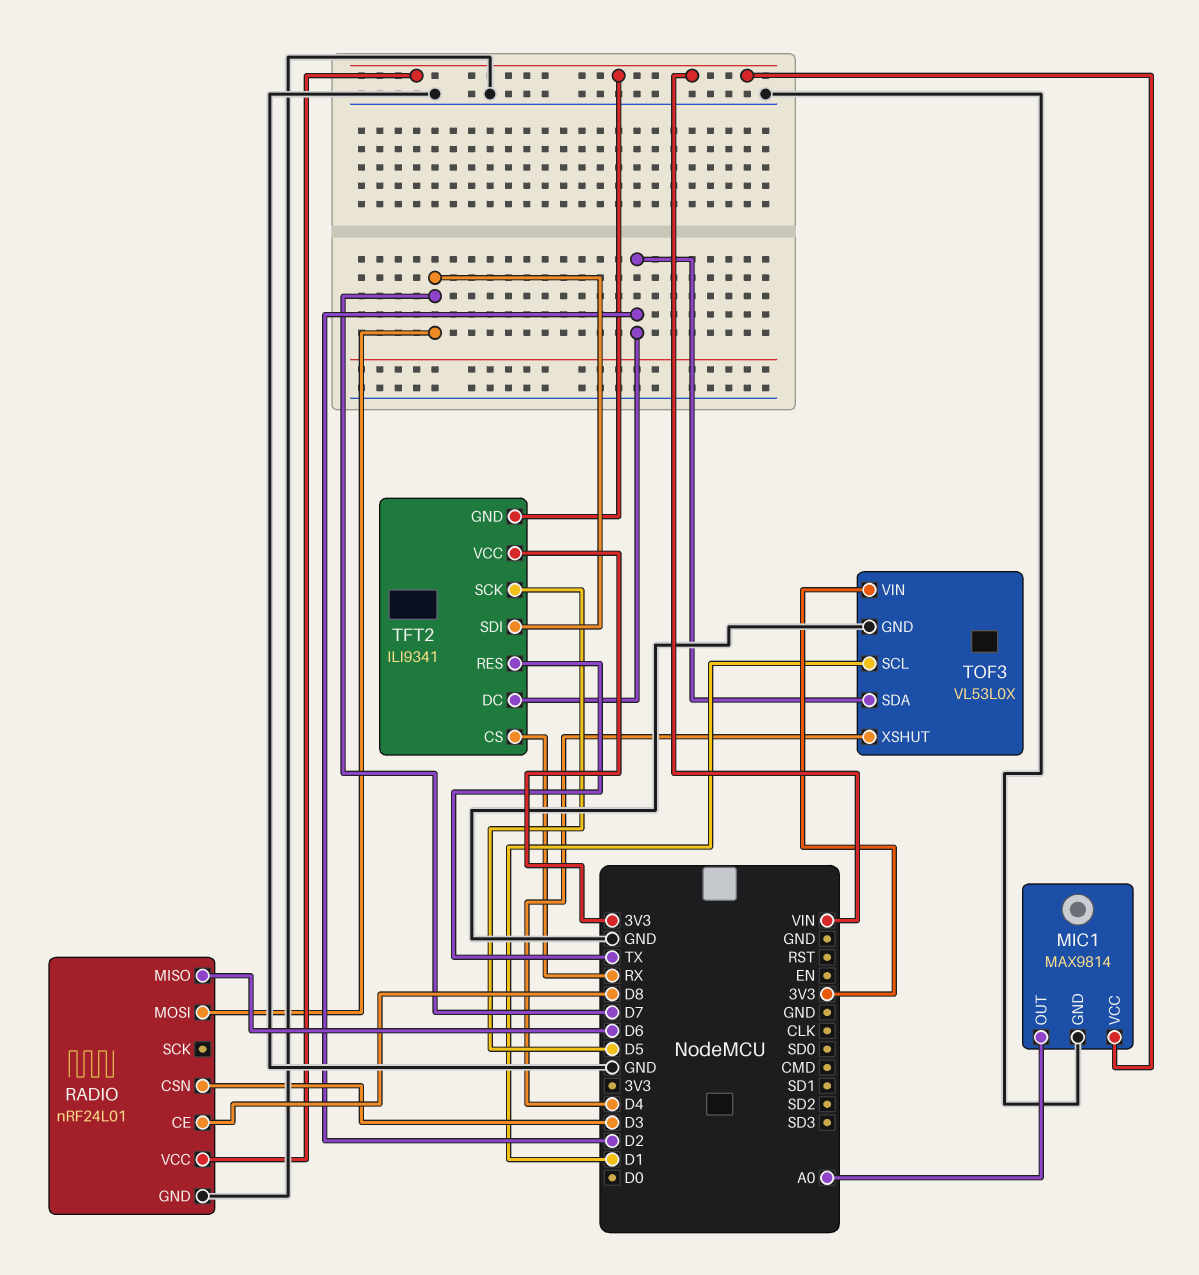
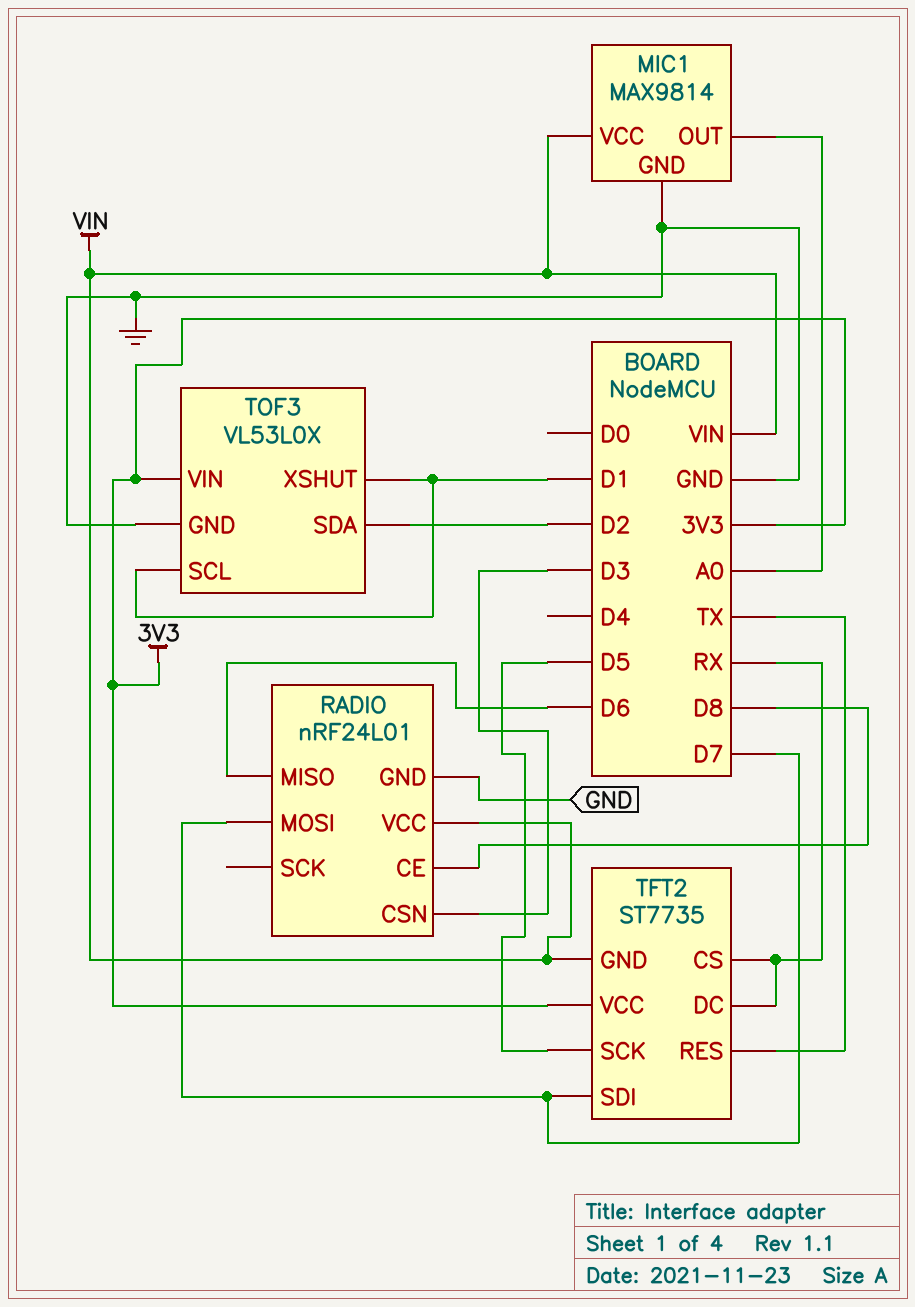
TFT2: ILI9341 -> ST7735
TFT2 pin DC: D2 -> RX
TOF3 pin XSHUT: D4 -> D1

